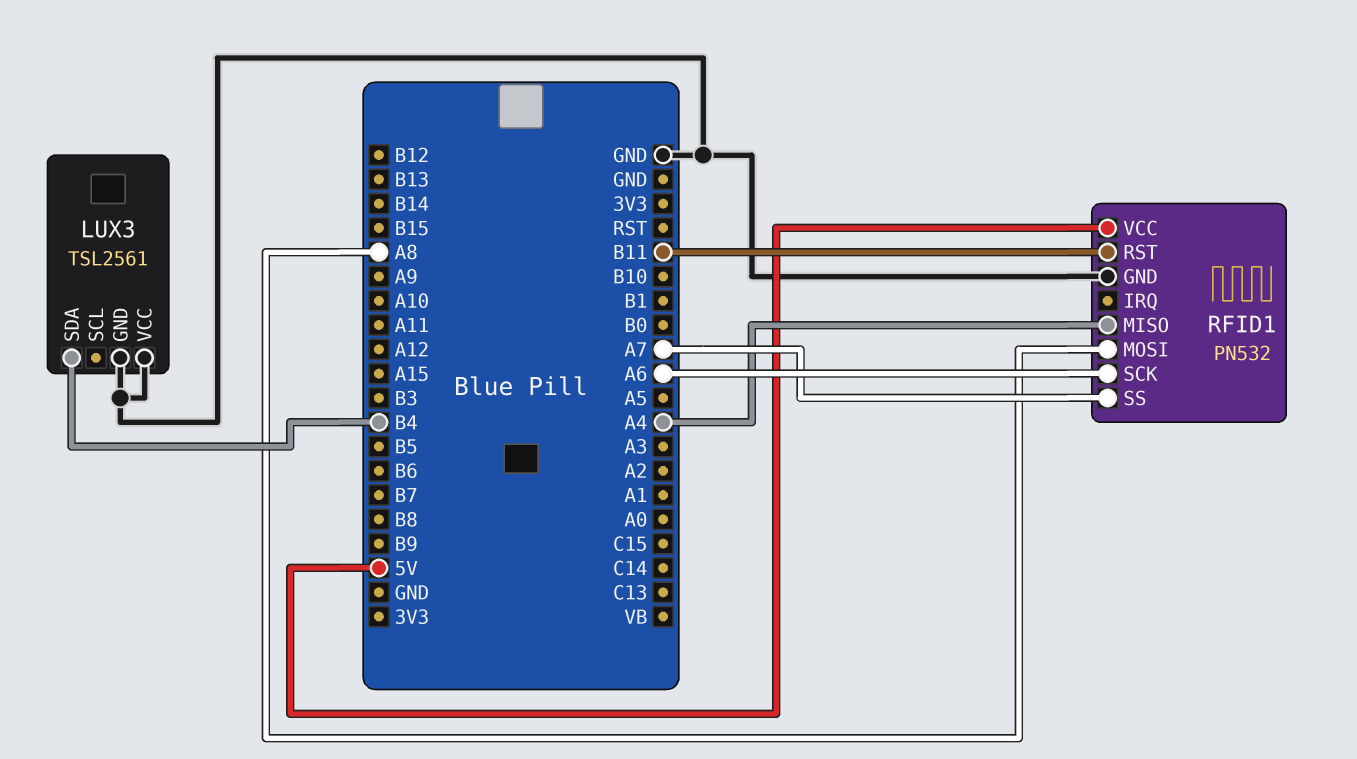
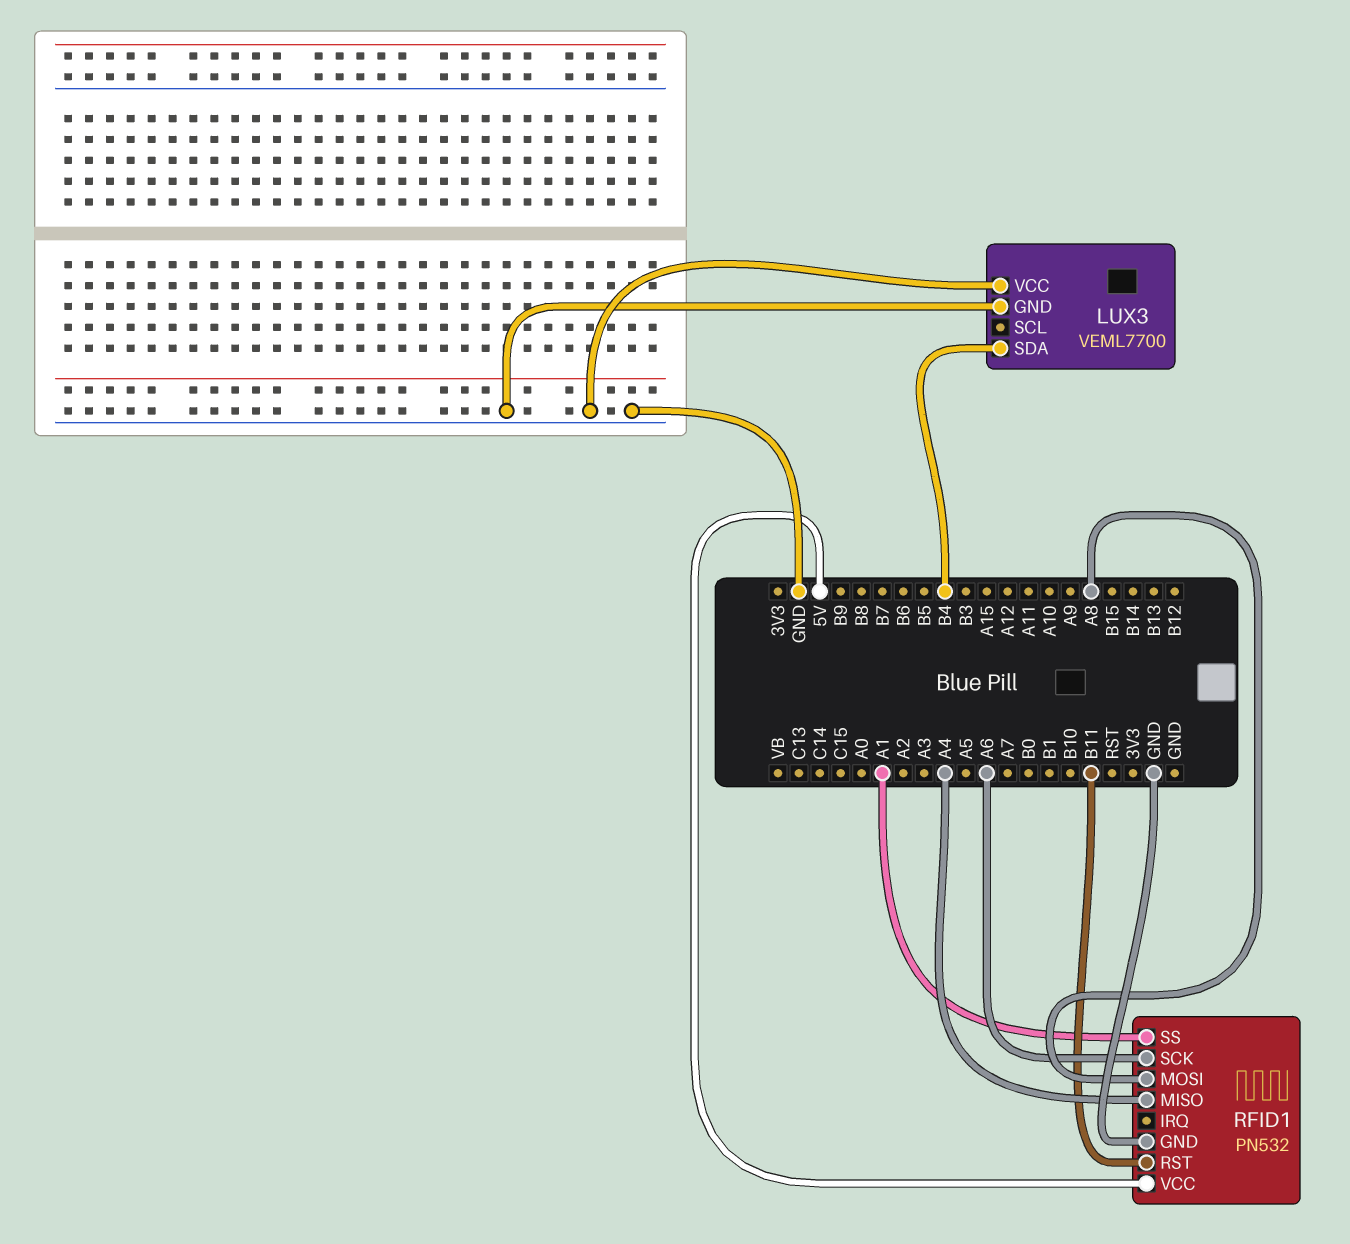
LUX3: TSL2561 -> VEML7700
RFID1 pin SS: A7 -> A1

